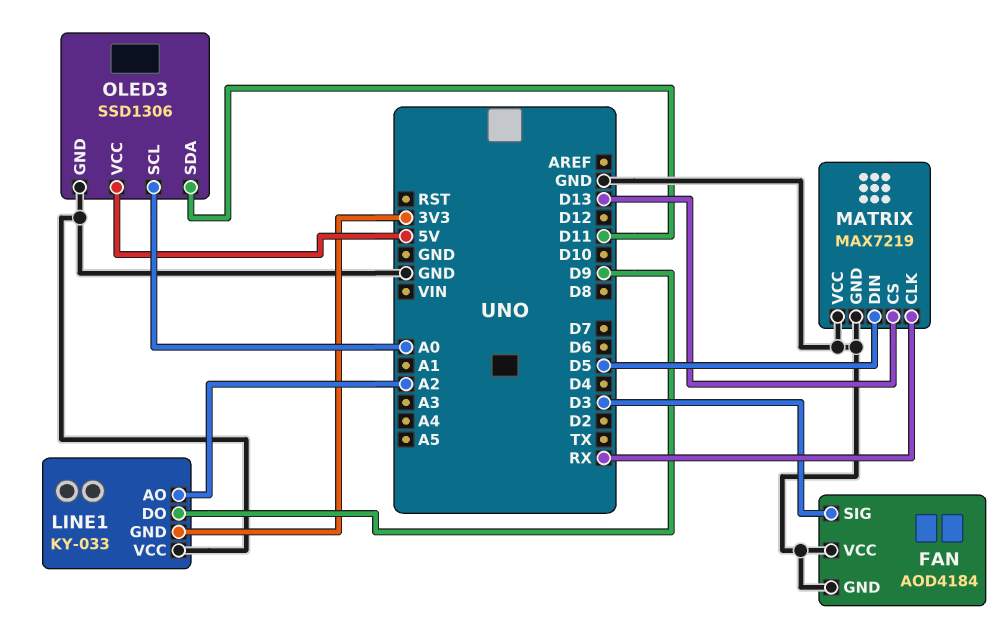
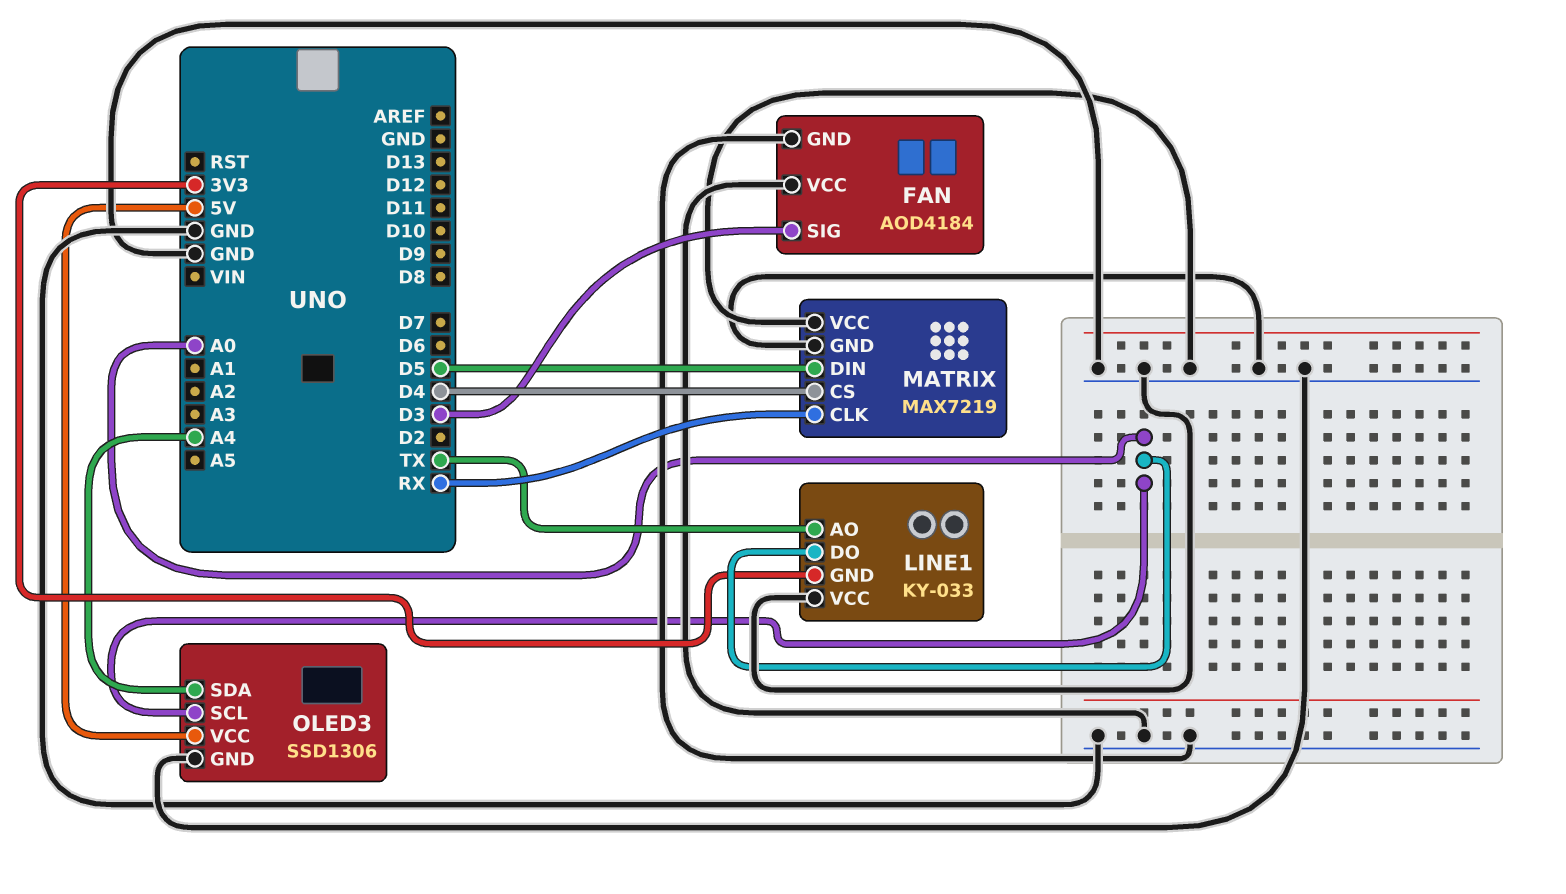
LINE1 pin AO: A2 -> TX
LINE1 pin DO: D9 -> A0
MATRIX pin CS: D13 -> D4
OLED3 pin SDA: D11 -> A4

